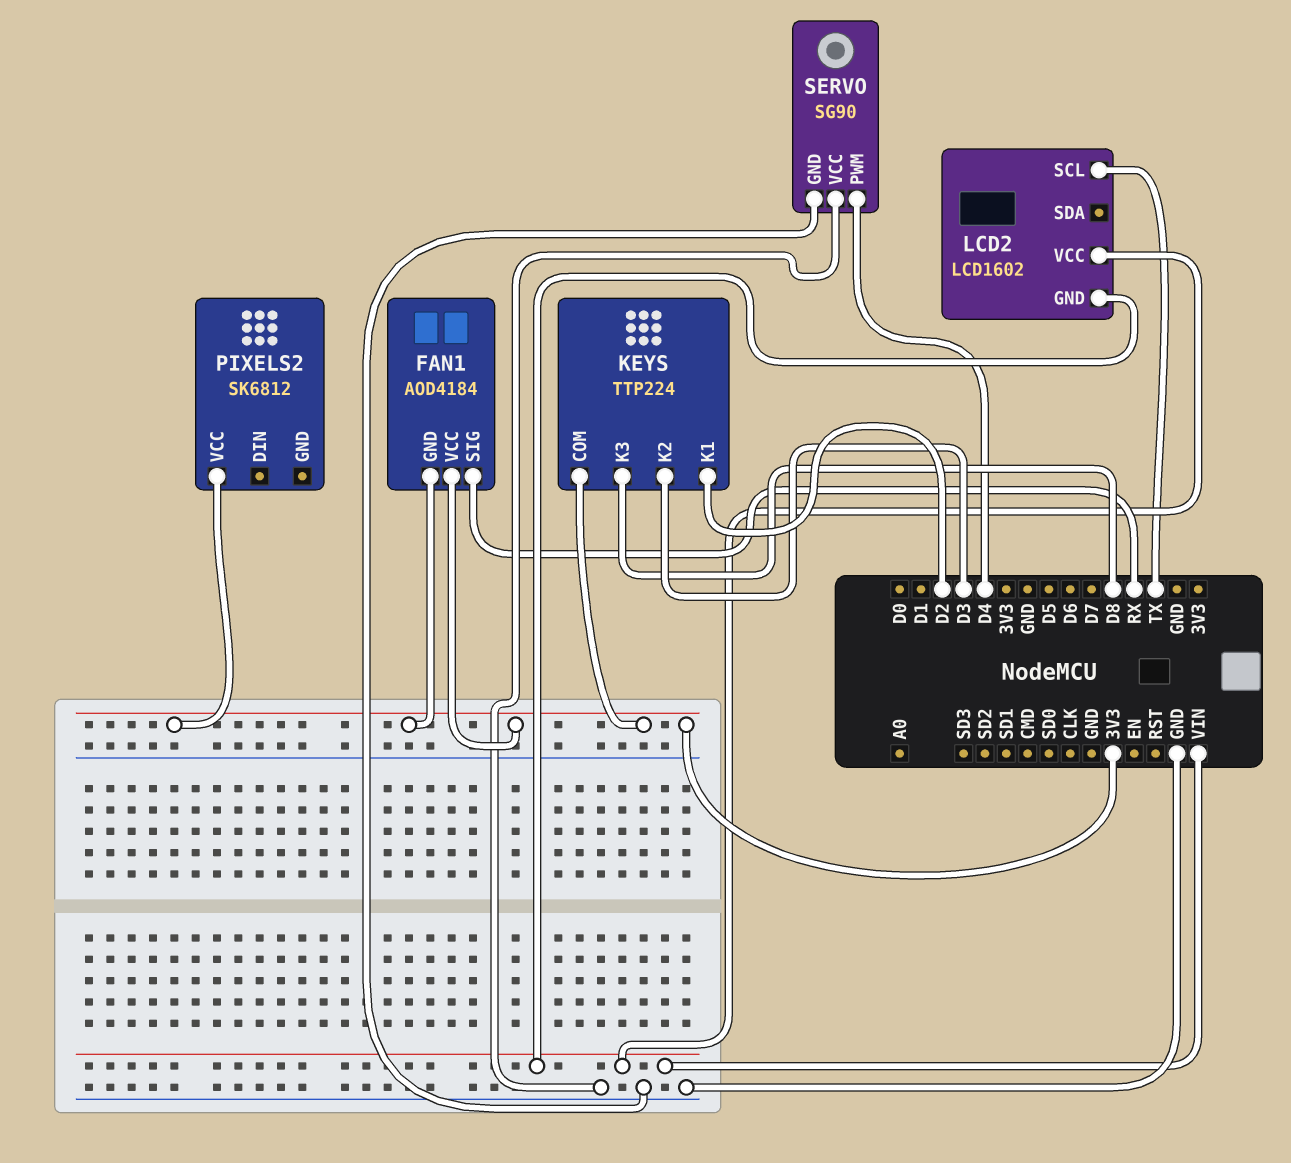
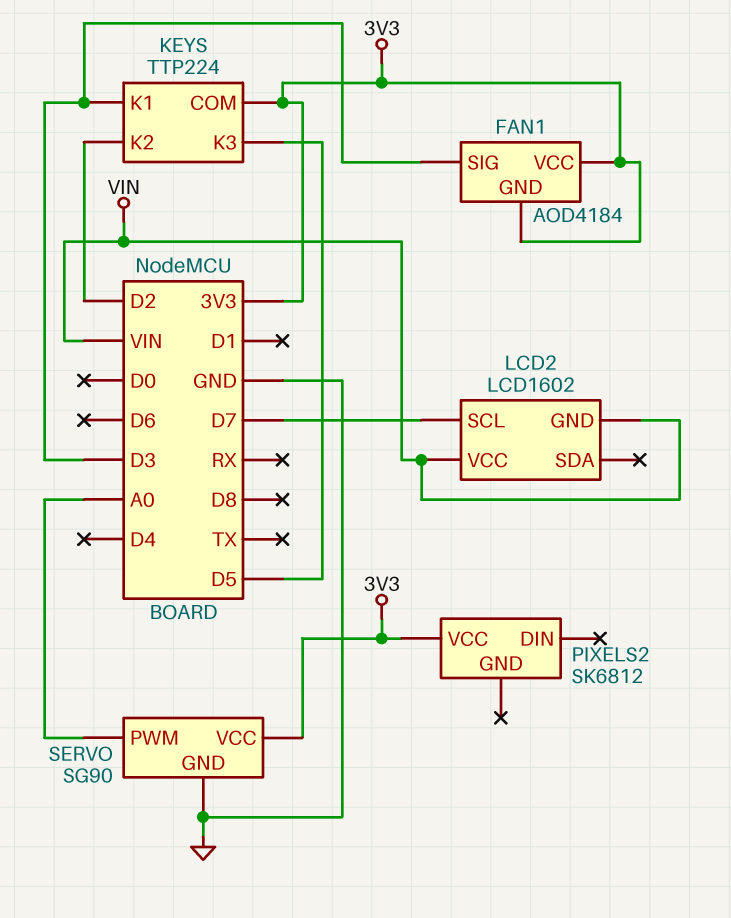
FAN1 pin SIG: RX -> D3
KEYS pin K1: D2 -> D3
KEYS pin K2: D3 -> D2
KEYS pin K3: D8 -> D5
LCD2 pin SCL: TX -> D7
SERVO pin PWM: D4 -> A0
SERVO pin VCC: GND -> 3V3

